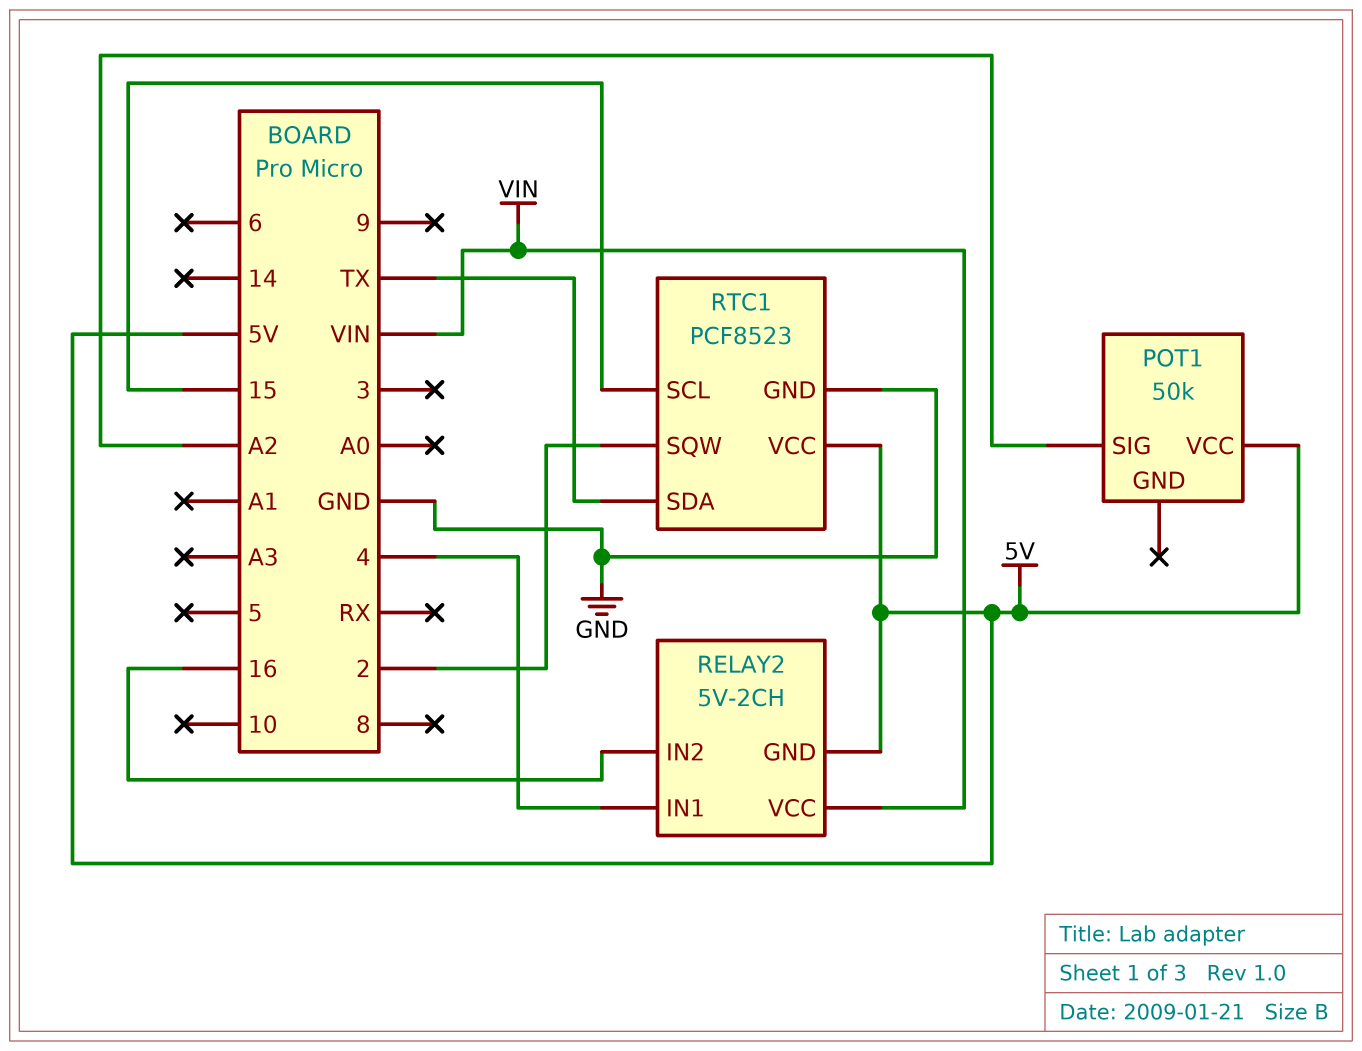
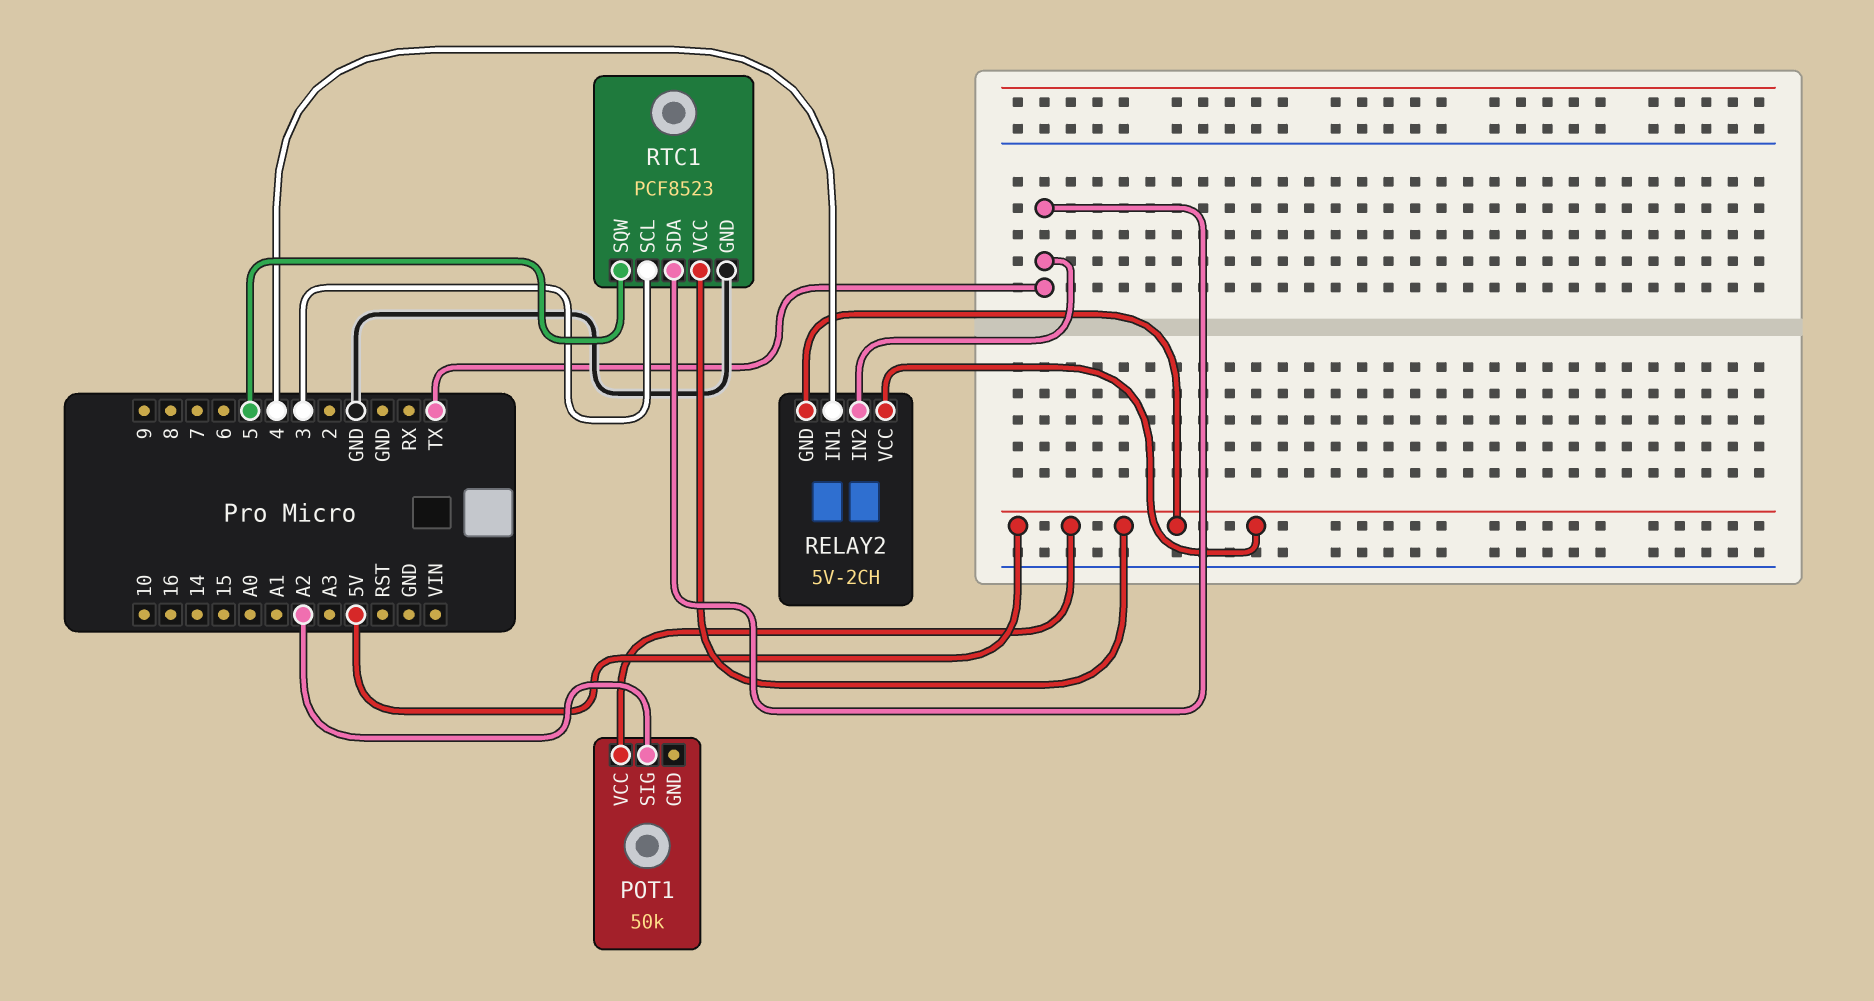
RELAY2 pin IN2: 16 -> TX
RELAY2 pin VCC: VIN -> 5V
RTC1 pin SCL: 15 -> 3
RTC1 pin SQW: 2 -> 5

